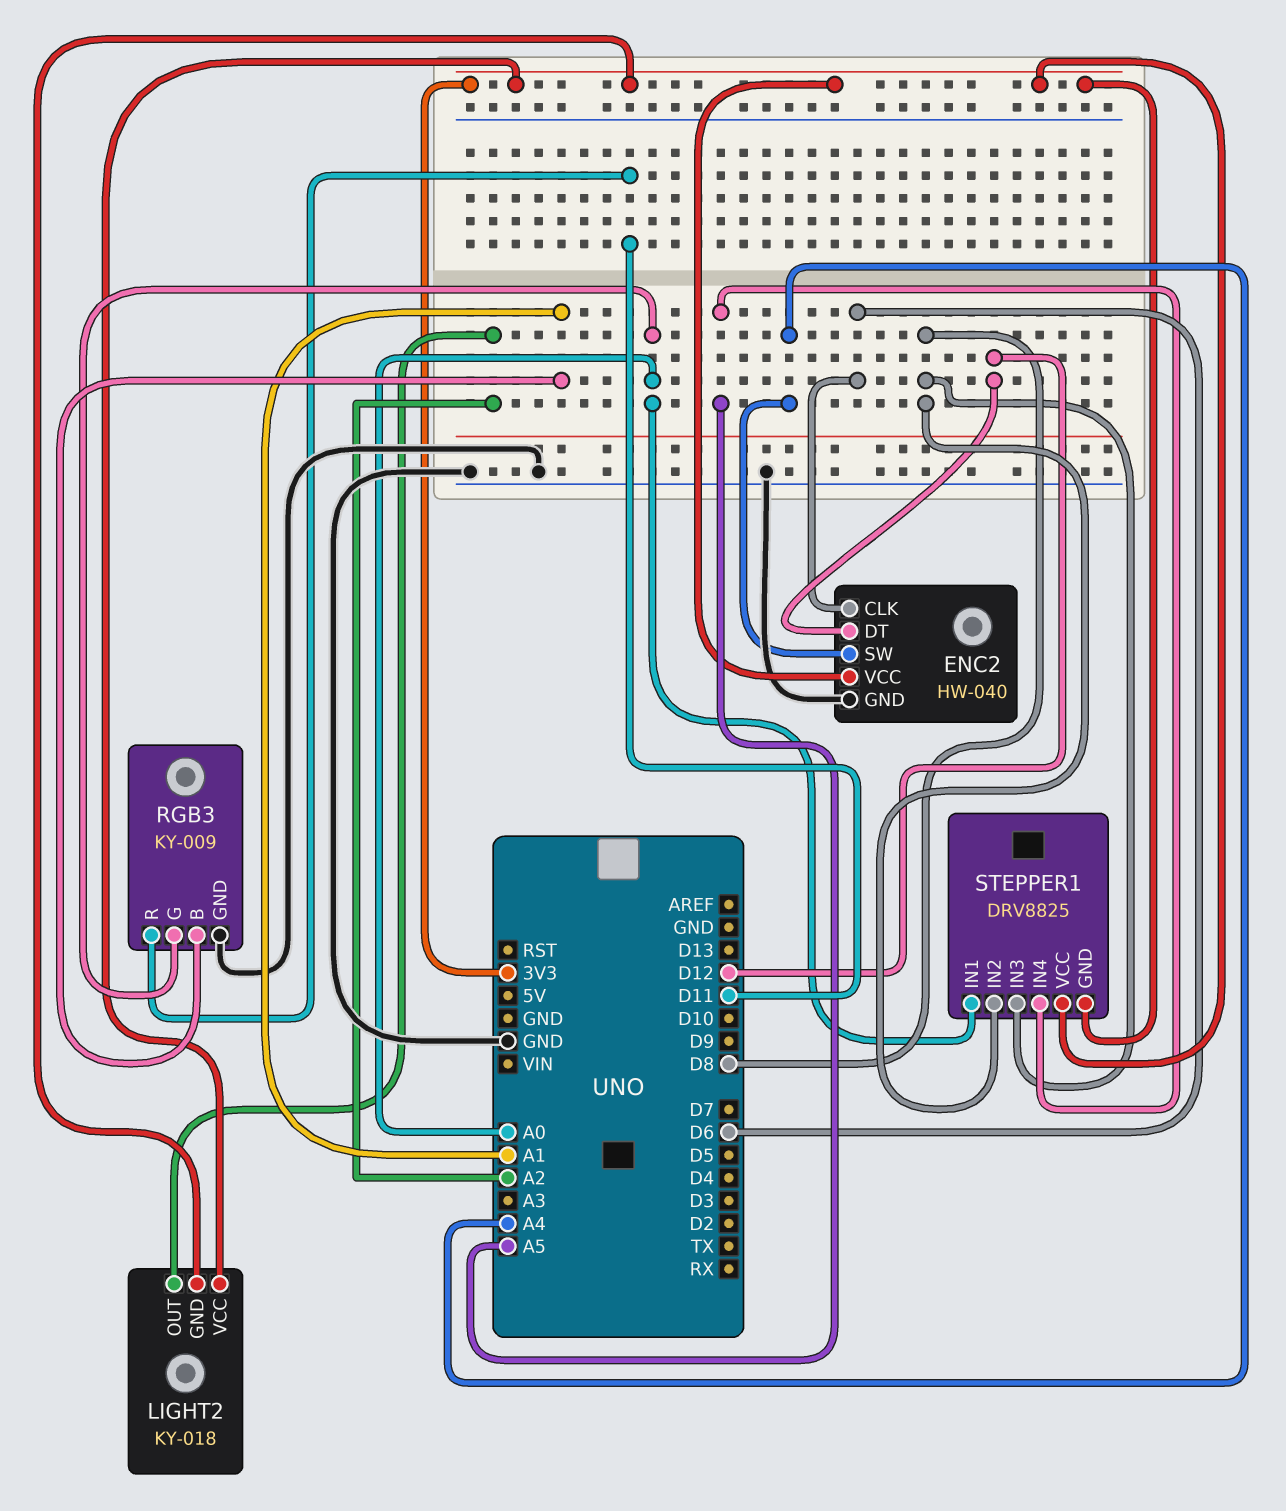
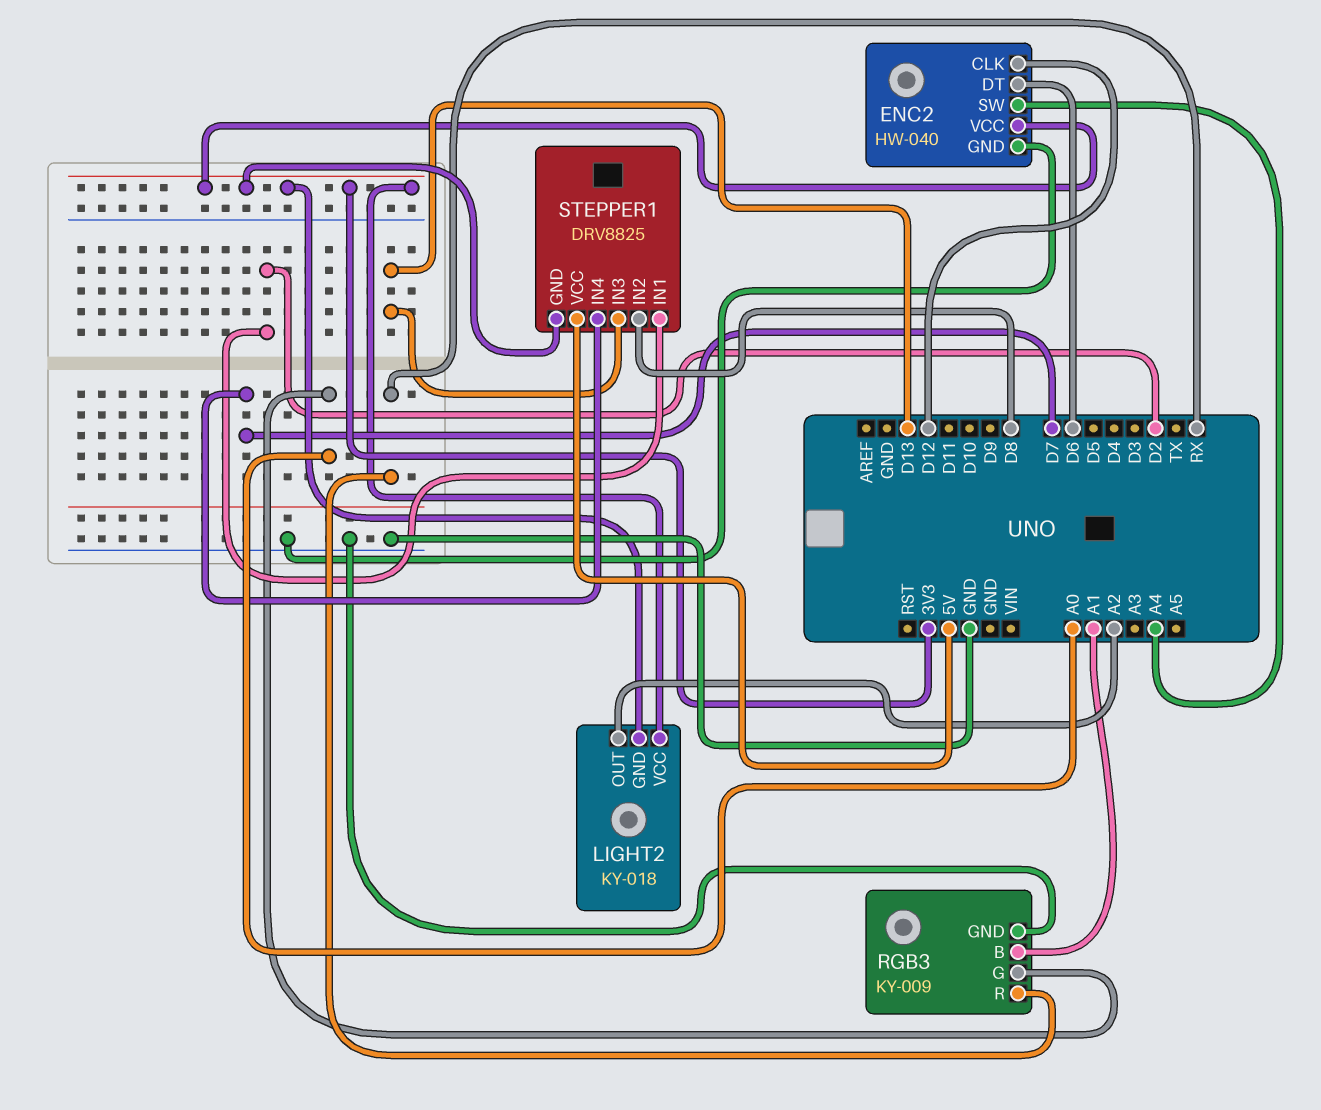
ENC2 pin CLK: D6 -> D12
ENC2 pin DT: D12 -> D6
RGB3 pin R: D11 -> RX
STEPPER1 pin IN1: A0 -> D2
STEPPER1 pin IN3: D8 -> D13
STEPPER1 pin IN4: A5 -> D7
STEPPER1 pin VCC: 3V3 -> 5V

